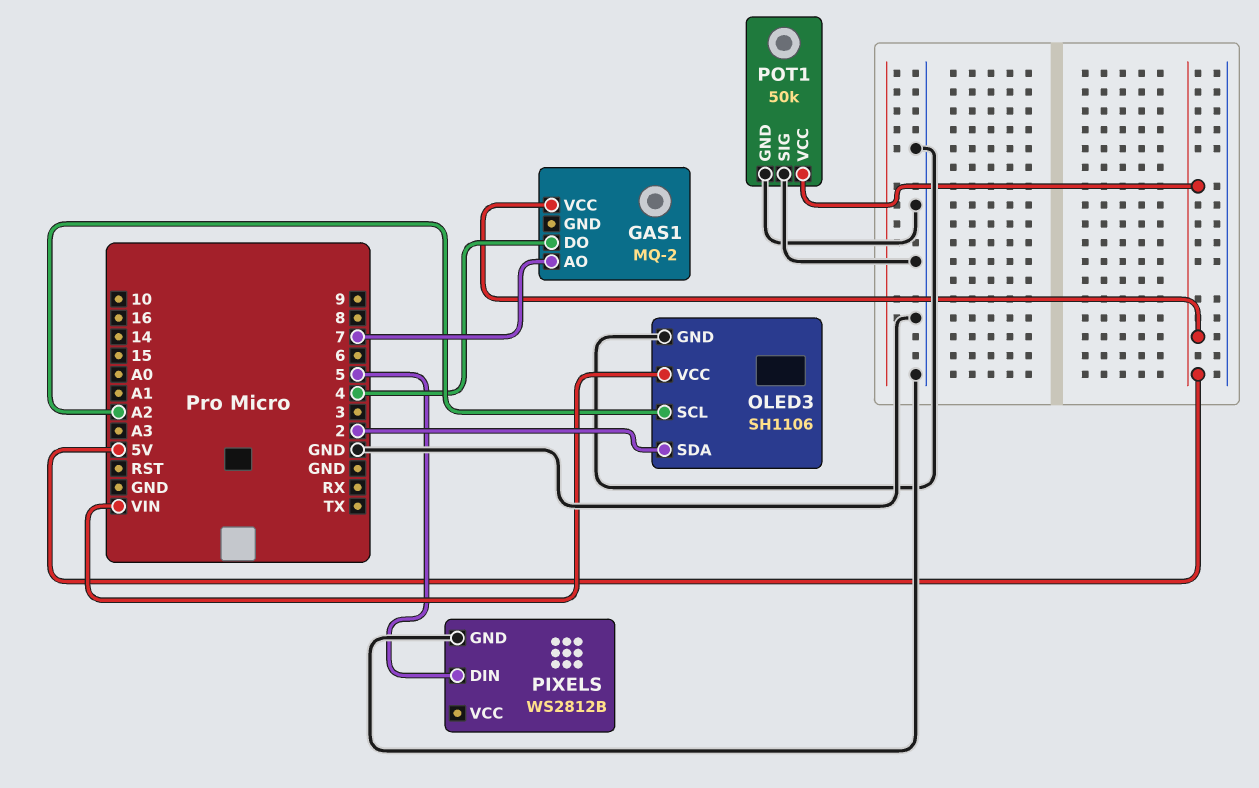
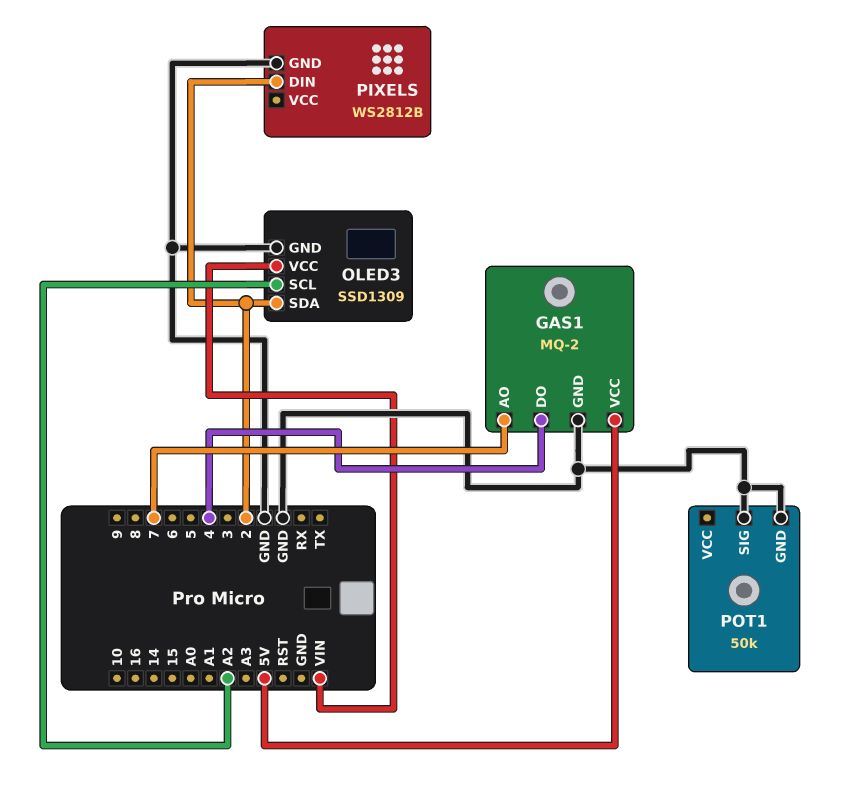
GAS1 pin GND: none -> GND
OLED3: SH1106 -> SSD1309
PIXELS pin DIN: 5 -> 2
POT1 pin VCC: 5V -> none

